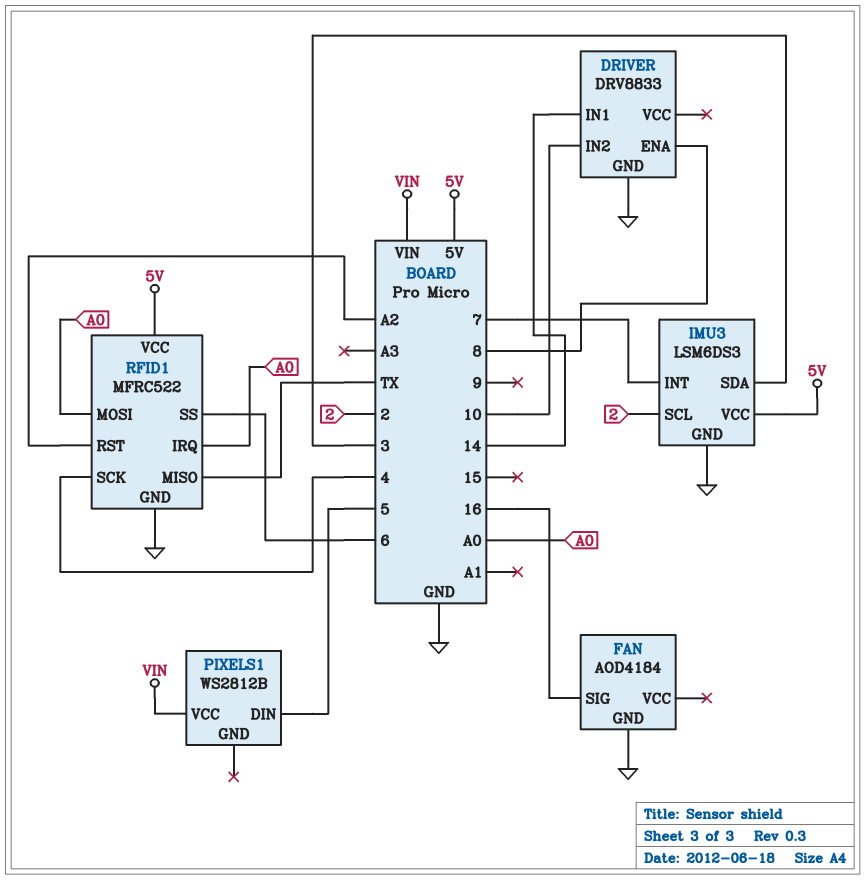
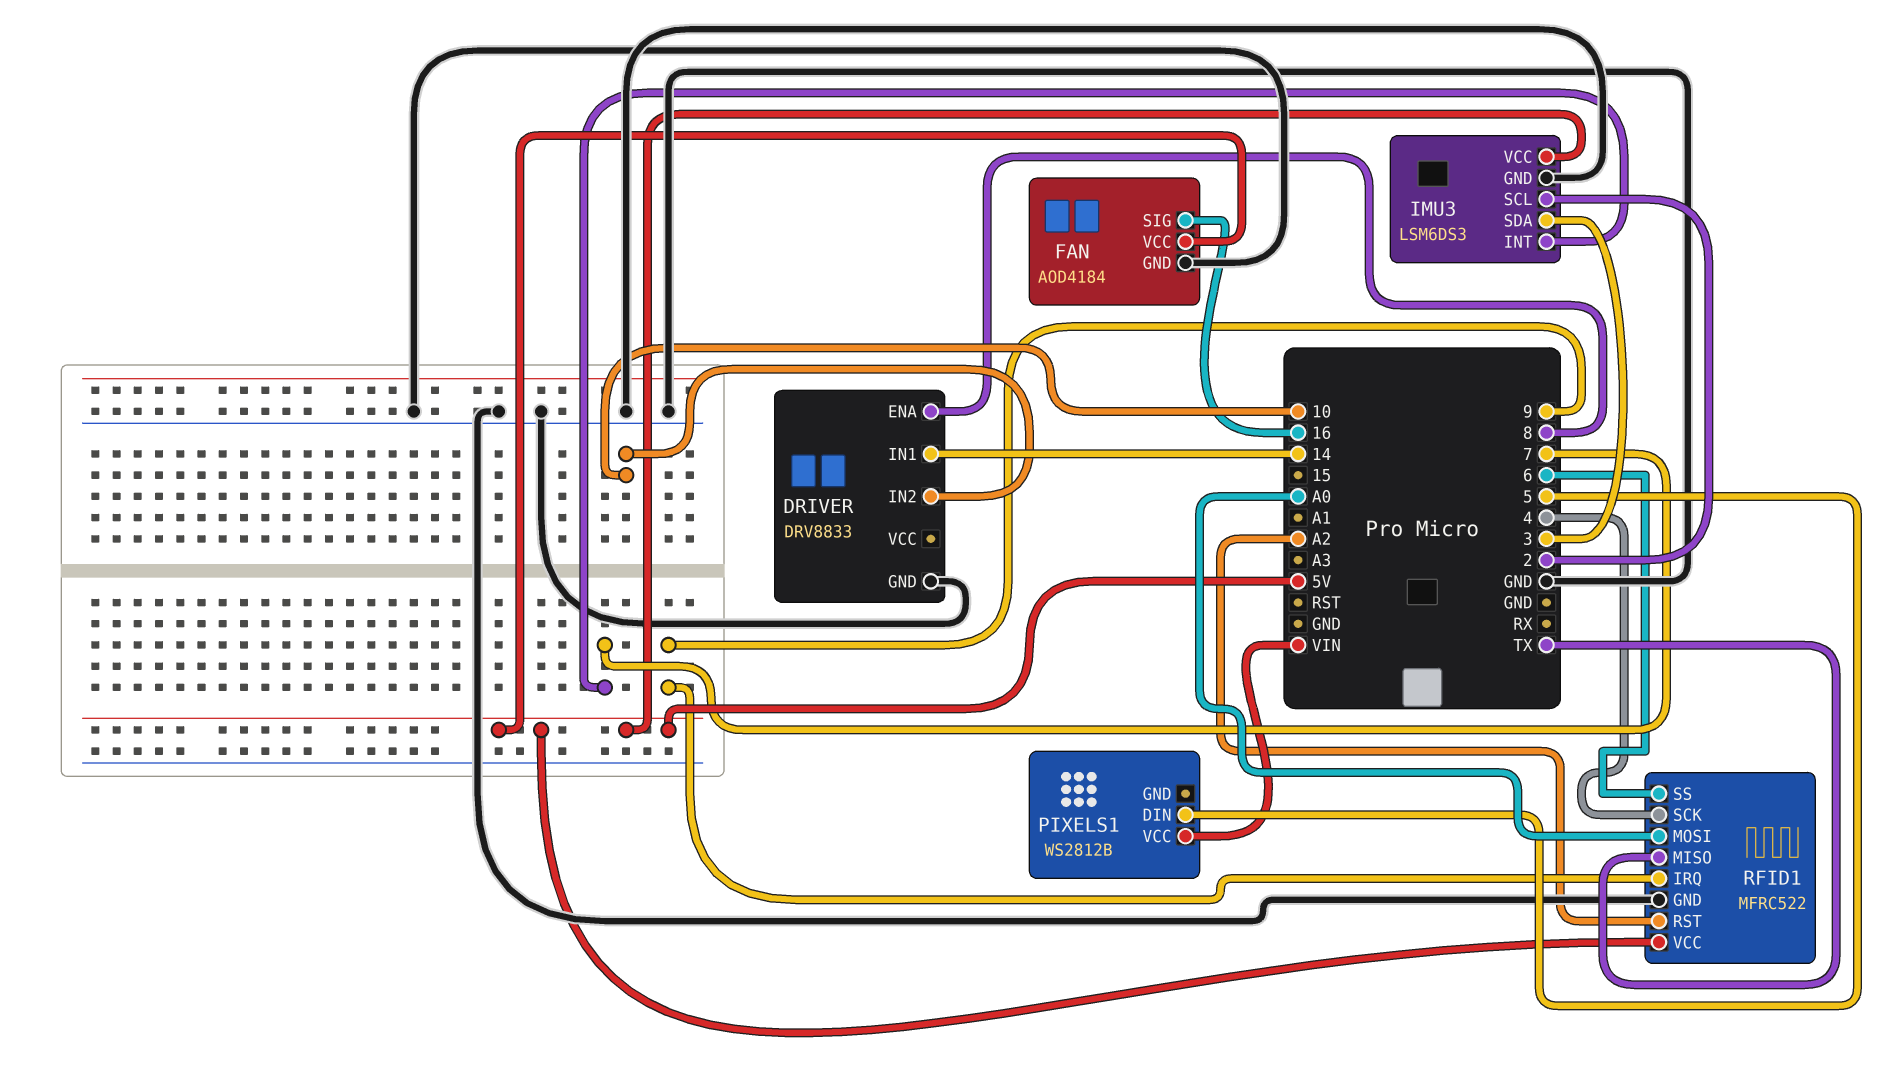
FAN pin VCC: none -> 5V
RFID1 pin IRQ: A0 -> 9

